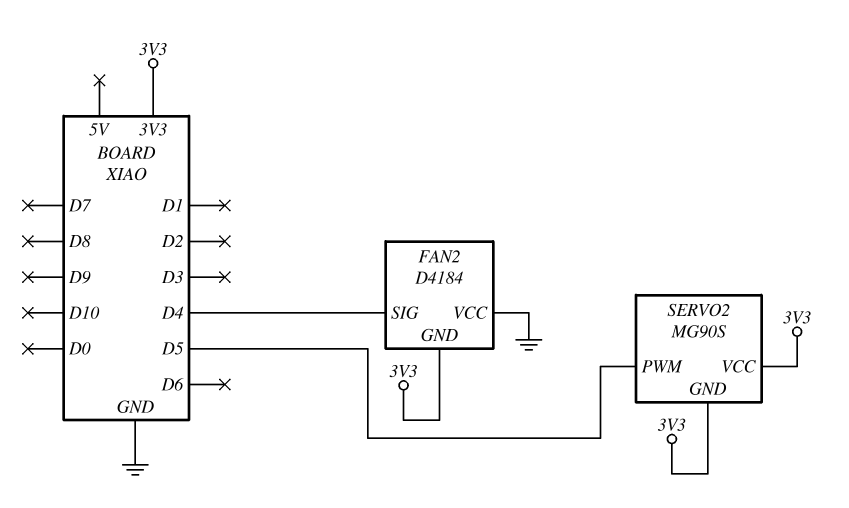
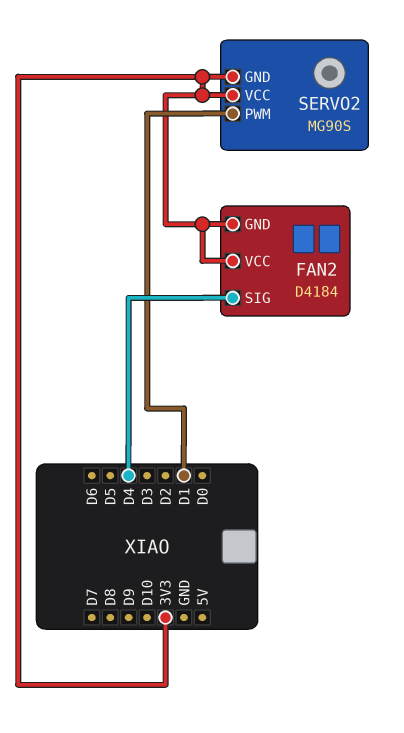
FAN2 pin VCC: GND -> 3V3
SERVO2 pin PWM: D5 -> D1

